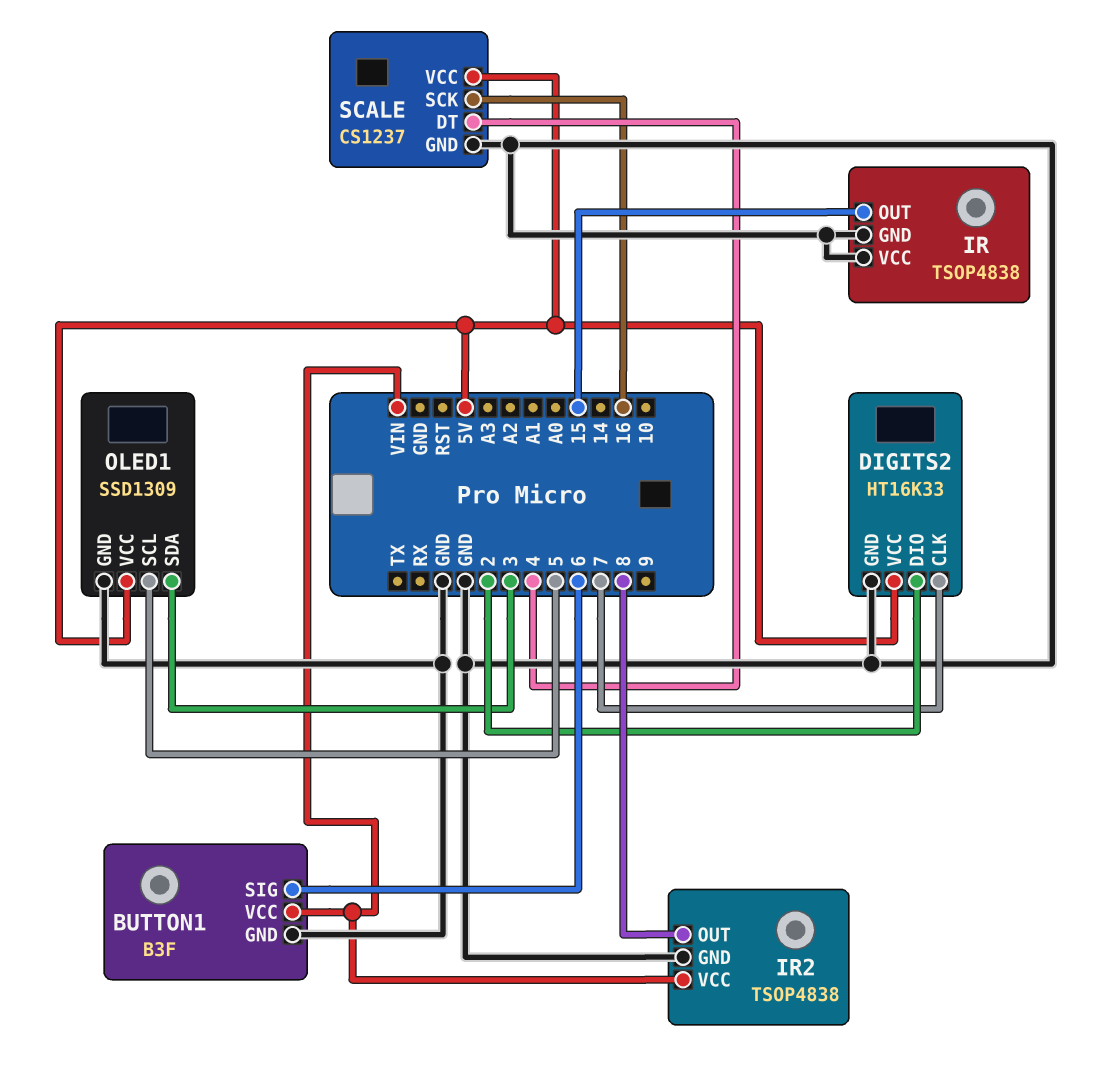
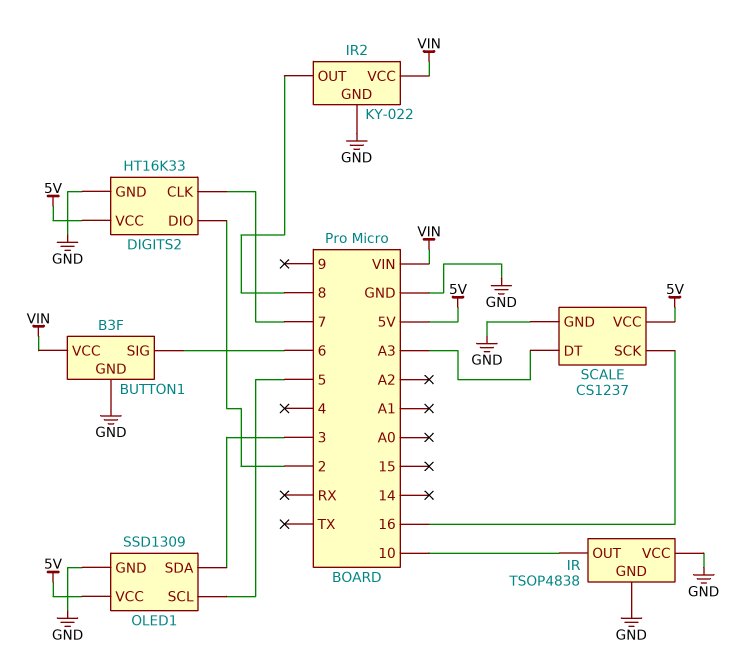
IR pin OUT: 15 -> 10
IR2: TSOP4838 -> KY-022
SCALE pin DT: 4 -> A3

